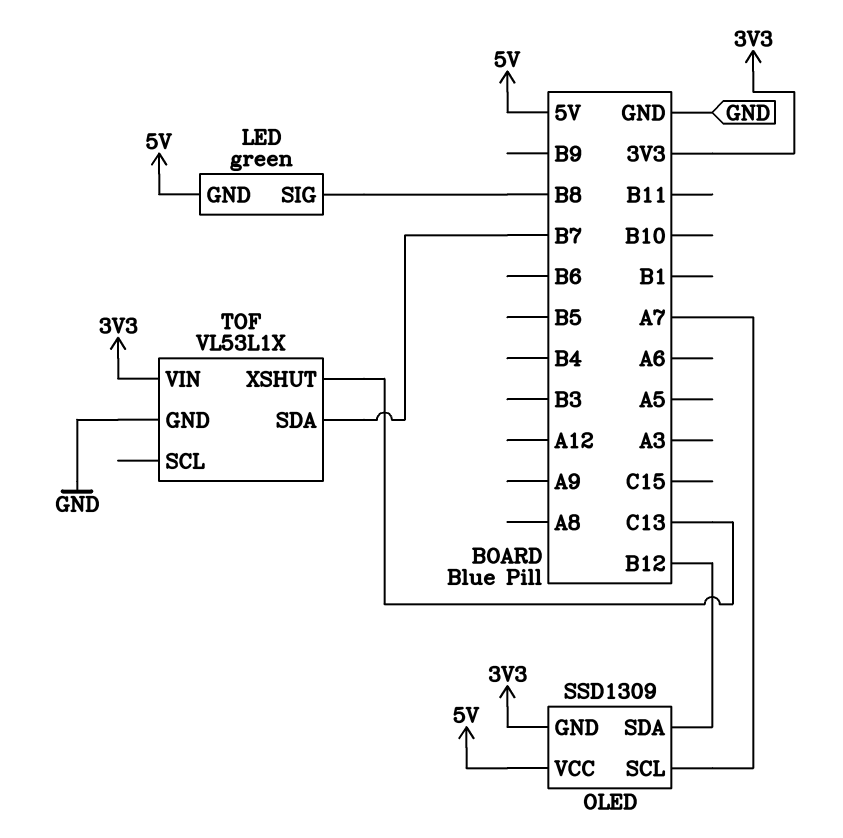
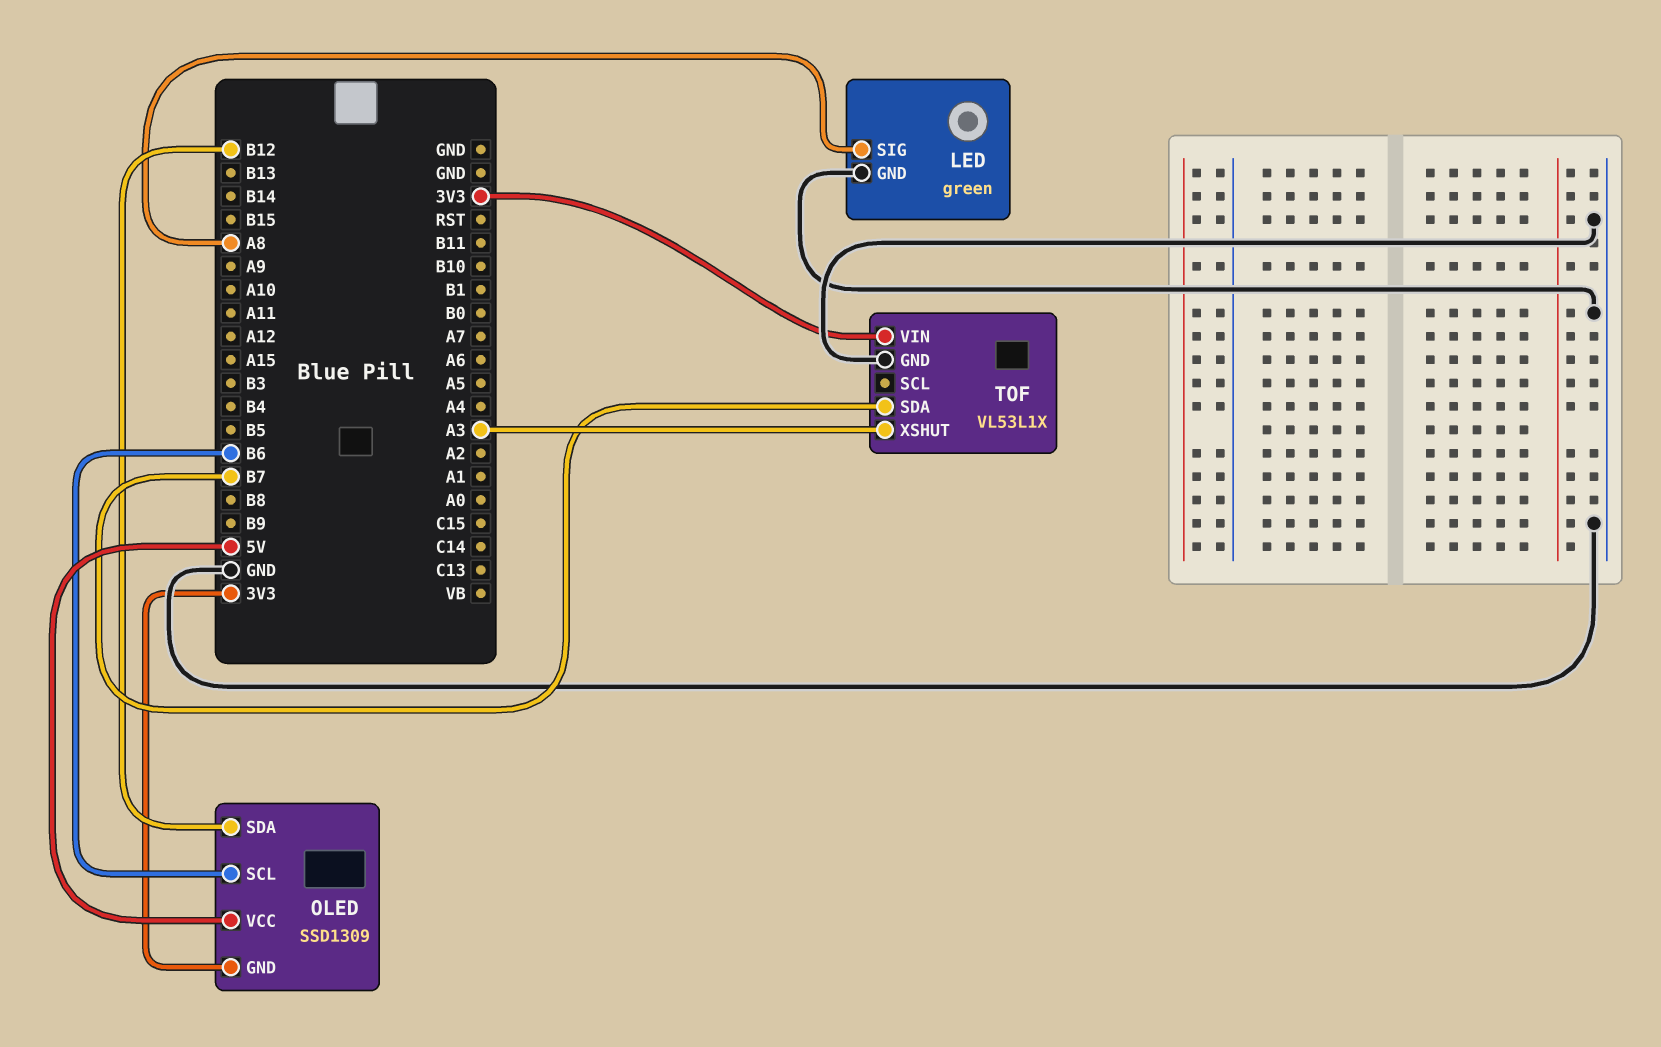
LED pin GND: 5V -> GND
LED pin SIG: B8 -> A8
OLED pin SCL: A7 -> B6
TOF pin XSHUT: C13 -> A3

